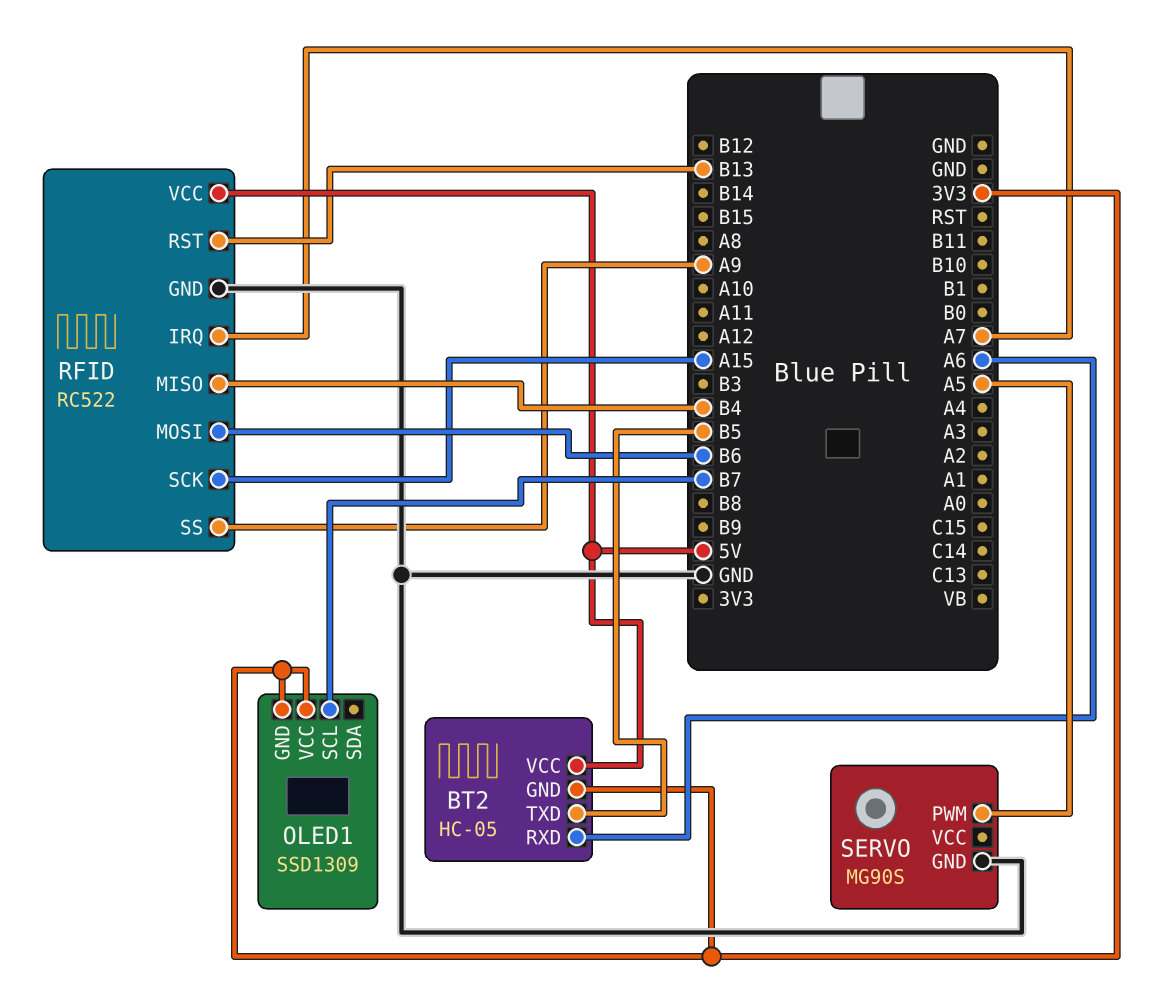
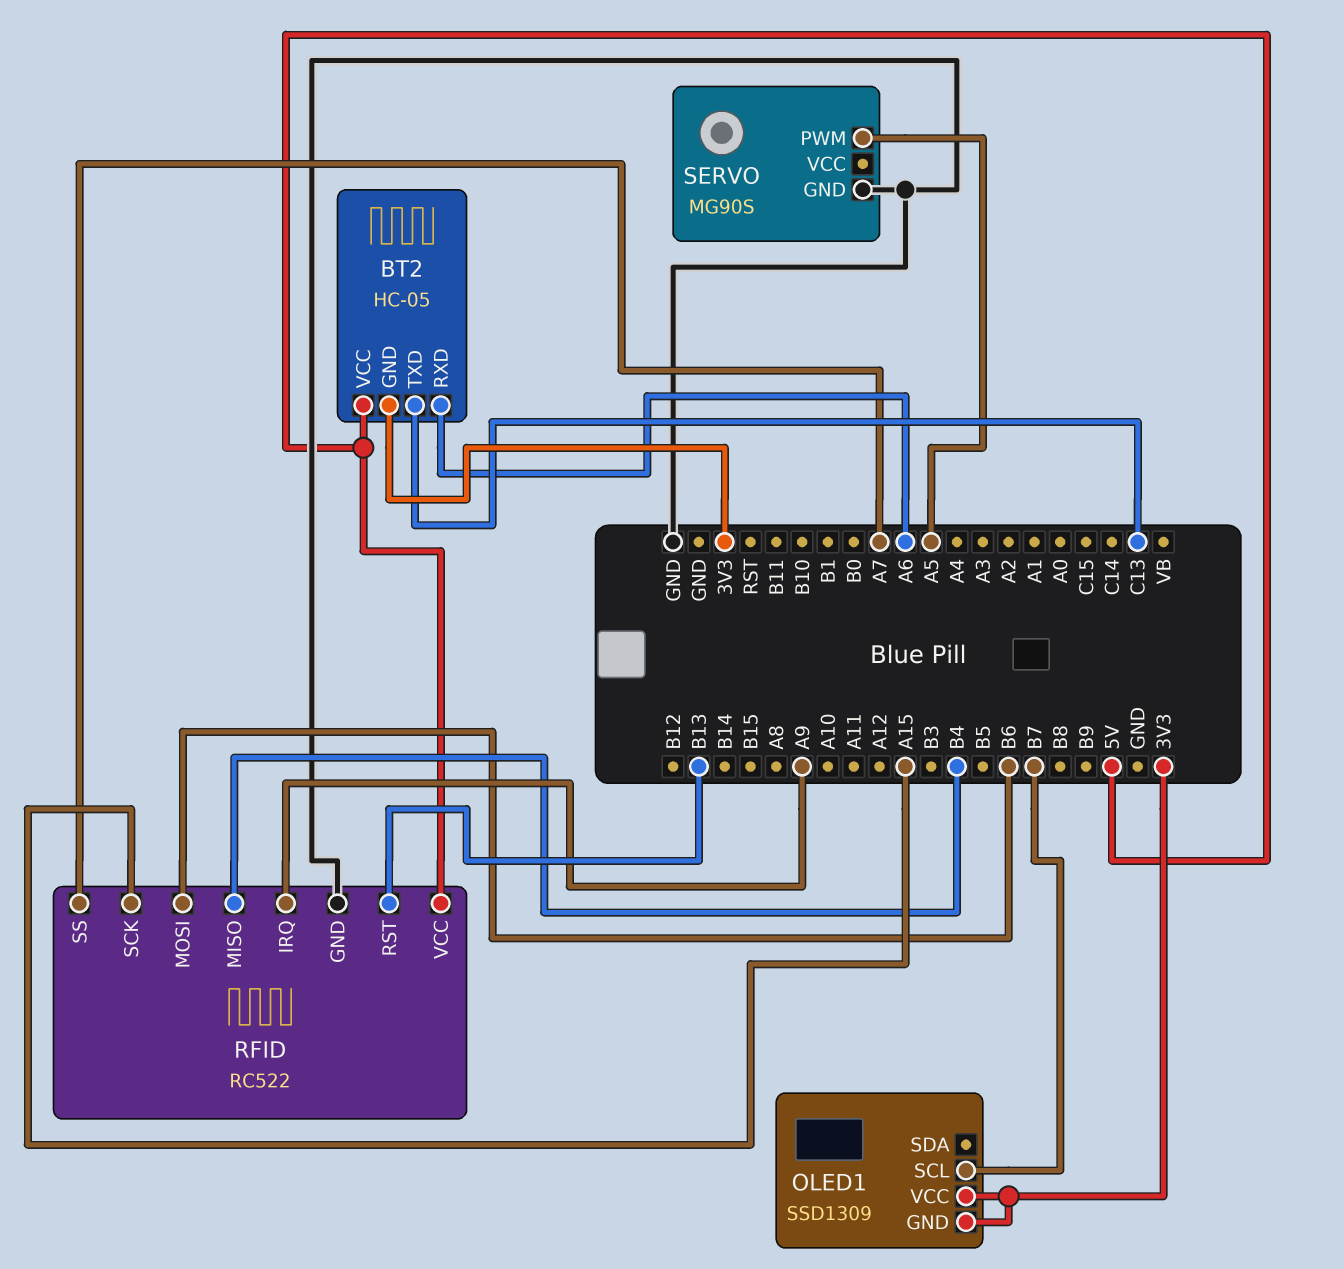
BT2 pin TXD: B5 -> C13
RFID pin IRQ: A7 -> A9
RFID pin SS: A9 -> A7

